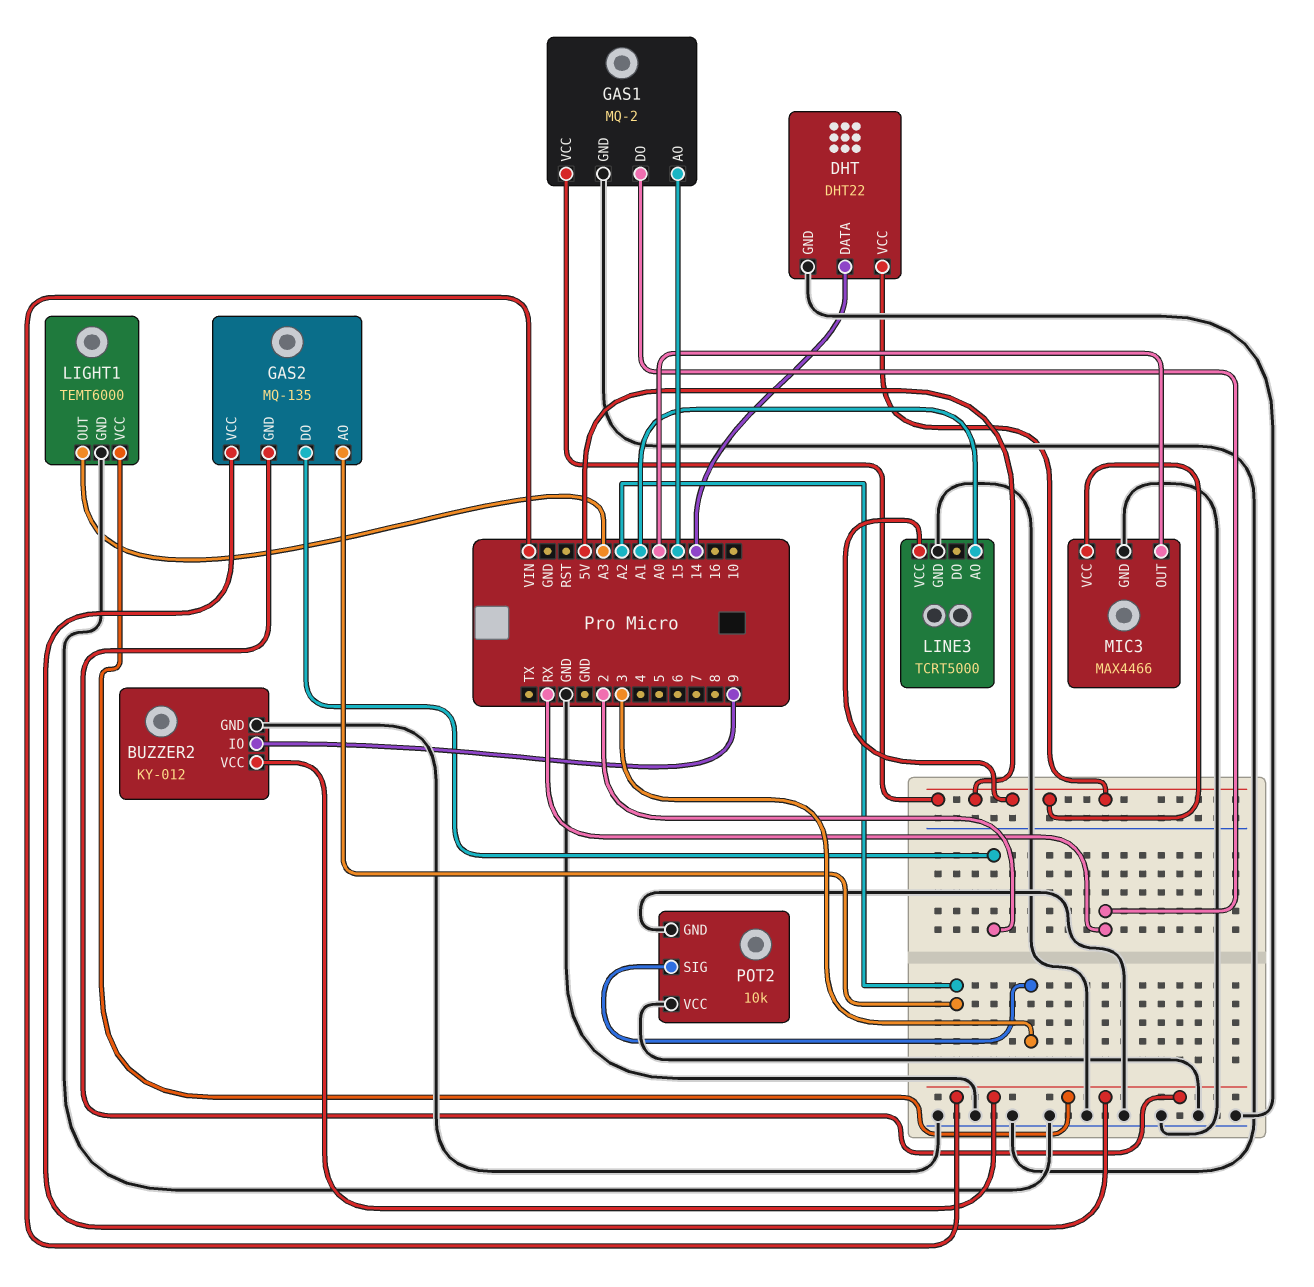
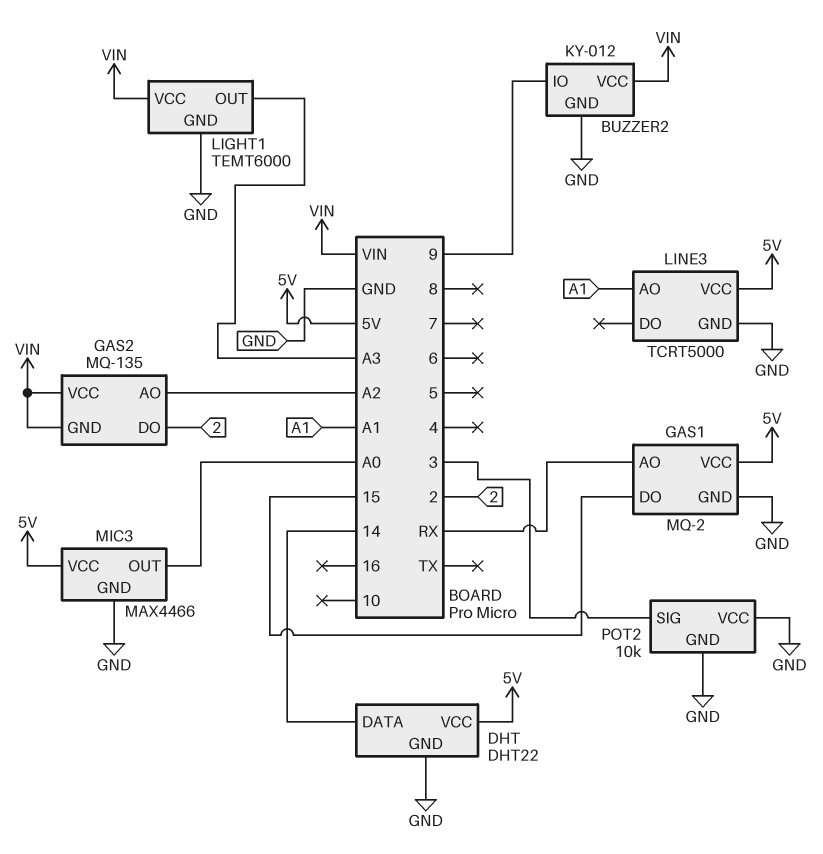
GAS1 pin AO: 15 -> RX
GAS1 pin DO: RX -> 15

